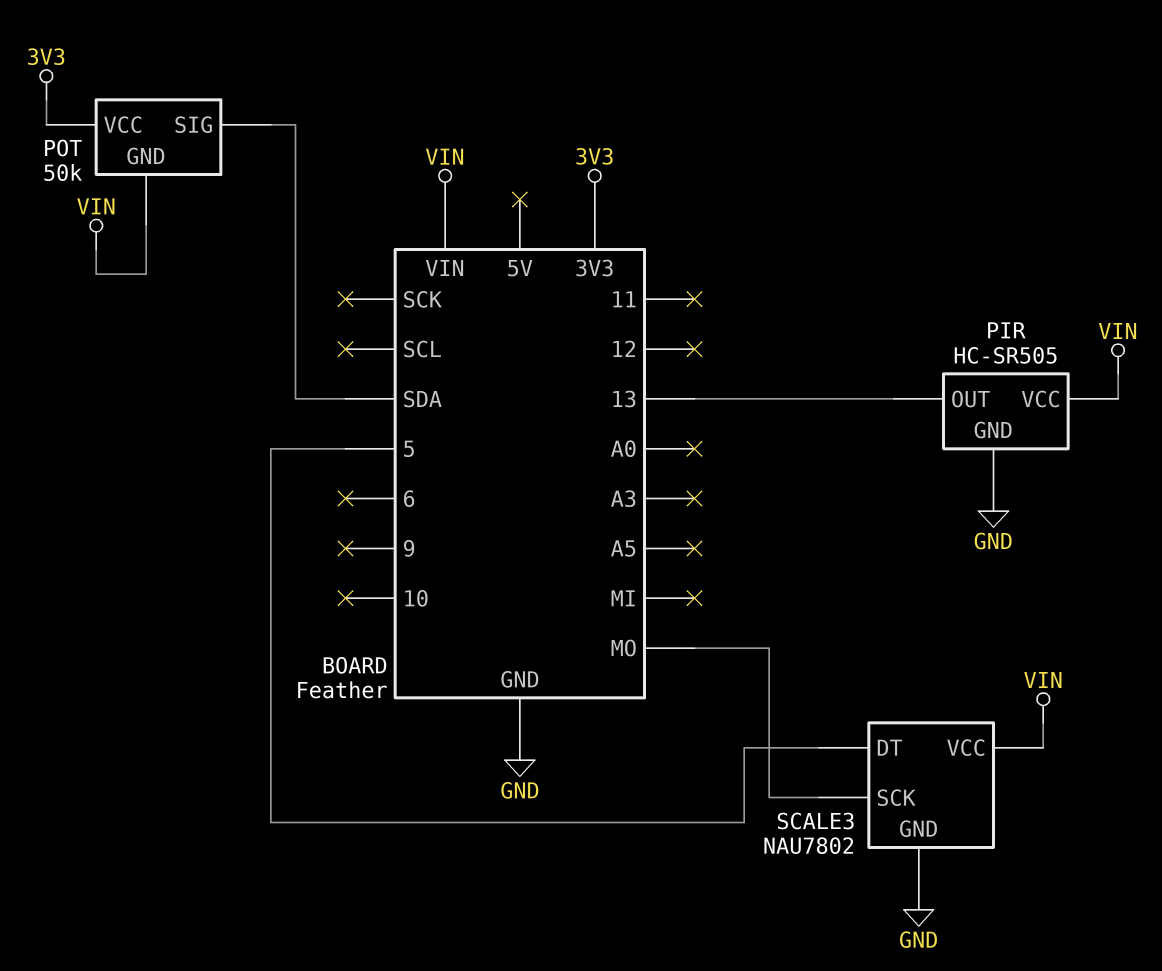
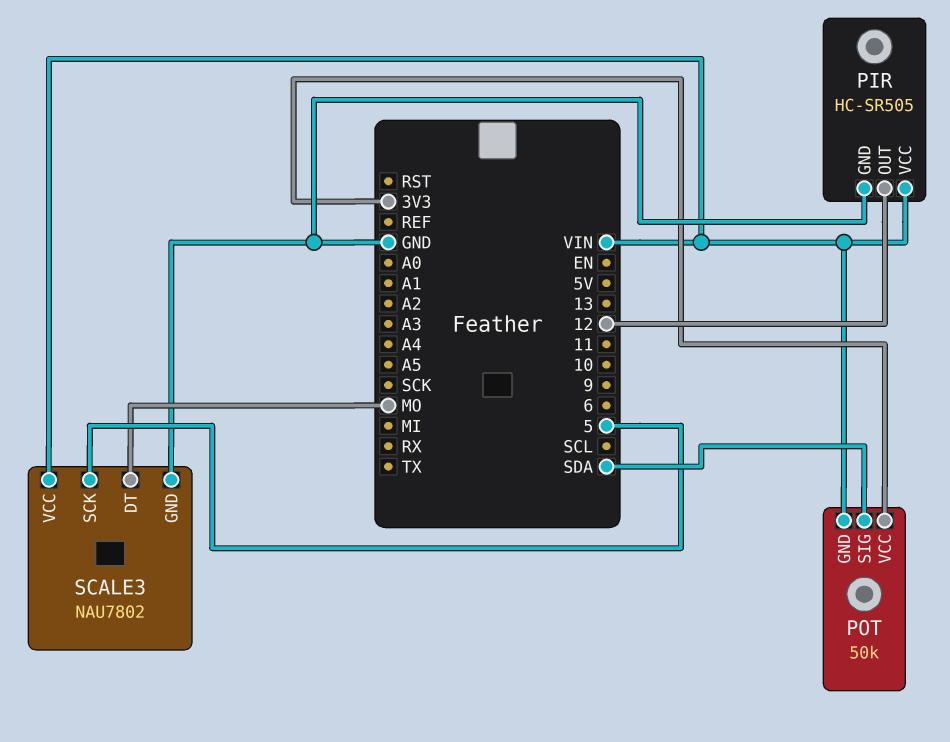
PIR pin OUT: 13 -> 12
SCALE3 pin DT: 5 -> MO
SCALE3 pin SCK: MO -> 5

